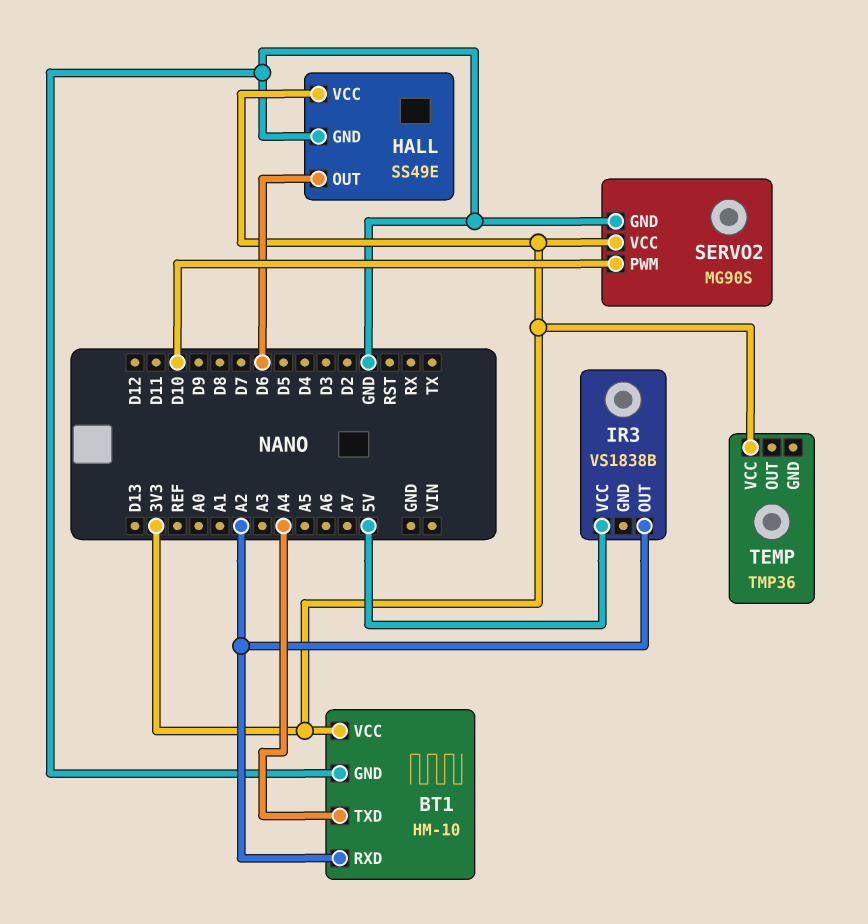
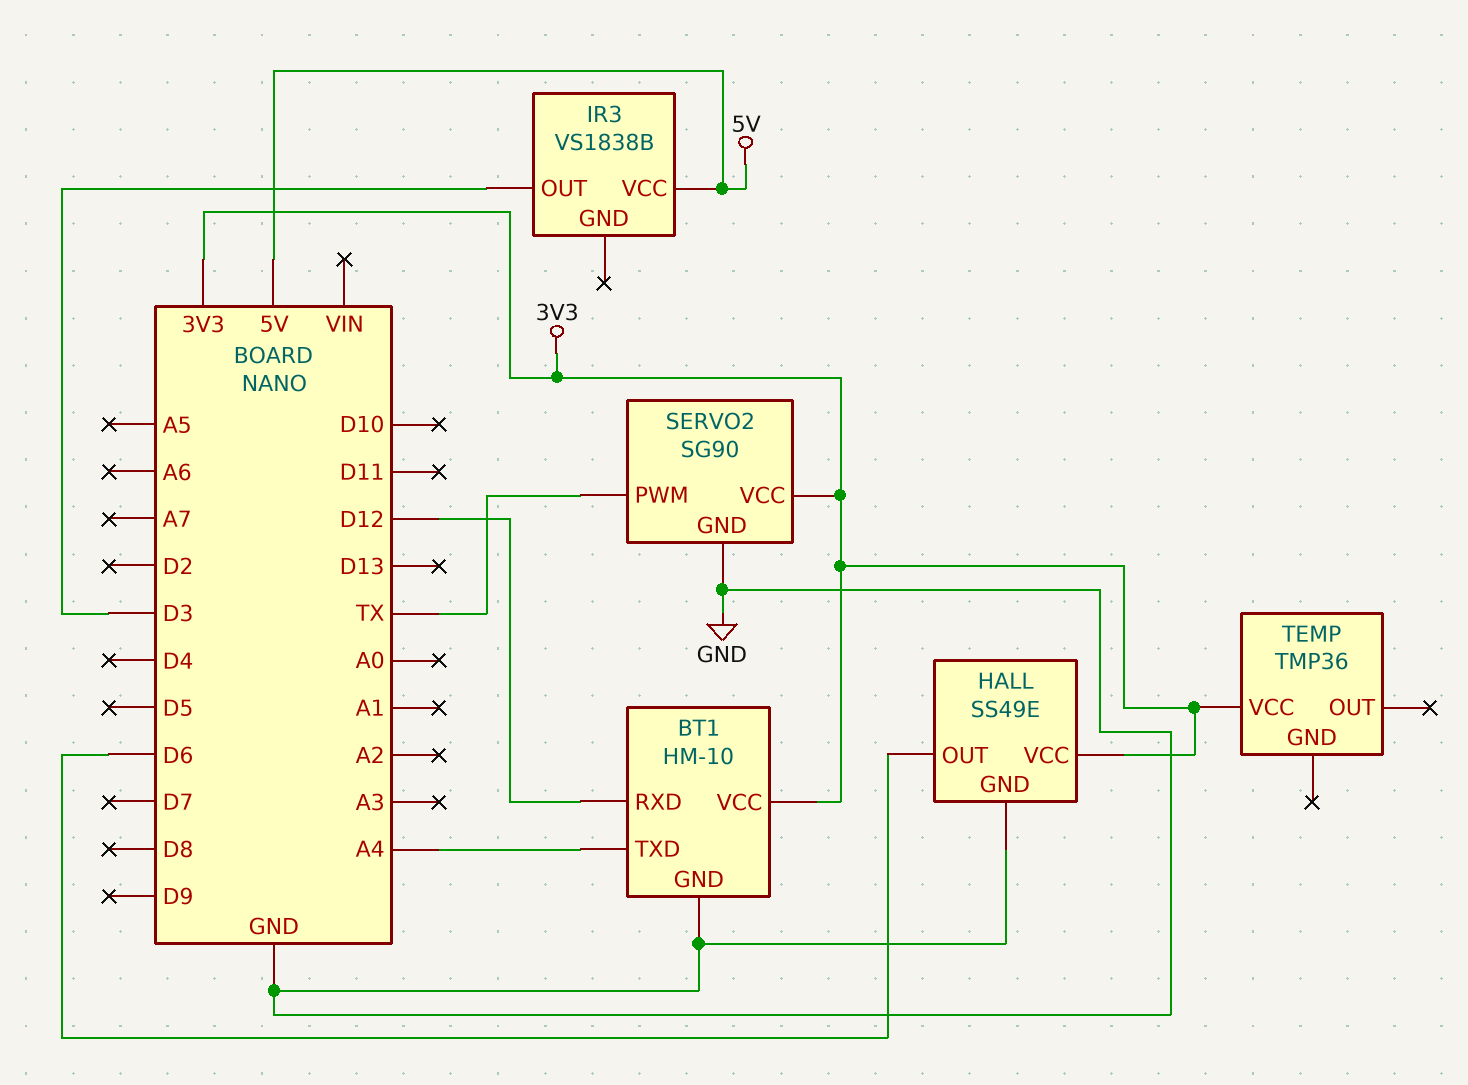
BT1 pin RXD: A2 -> D12
IR3 pin OUT: A2 -> D3
SERVO2: MG90S -> SG90
SERVO2 pin PWM: D10 -> TX

